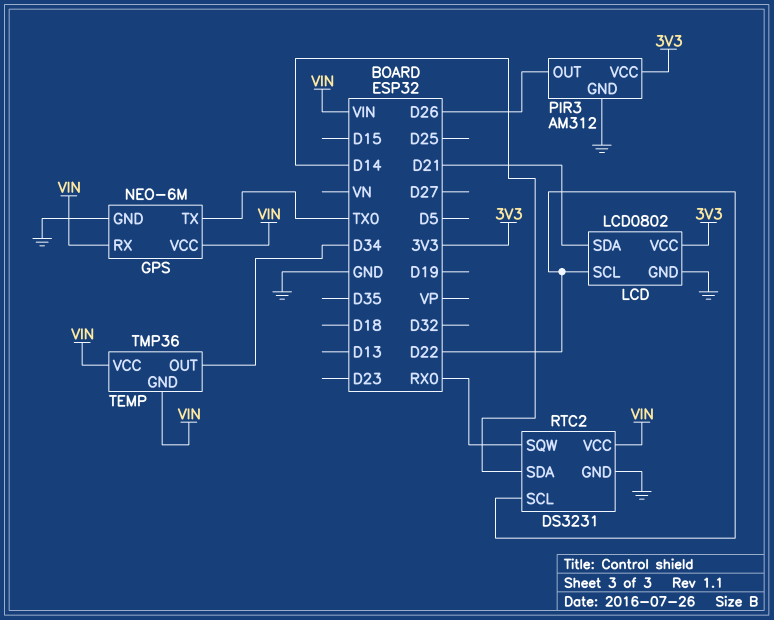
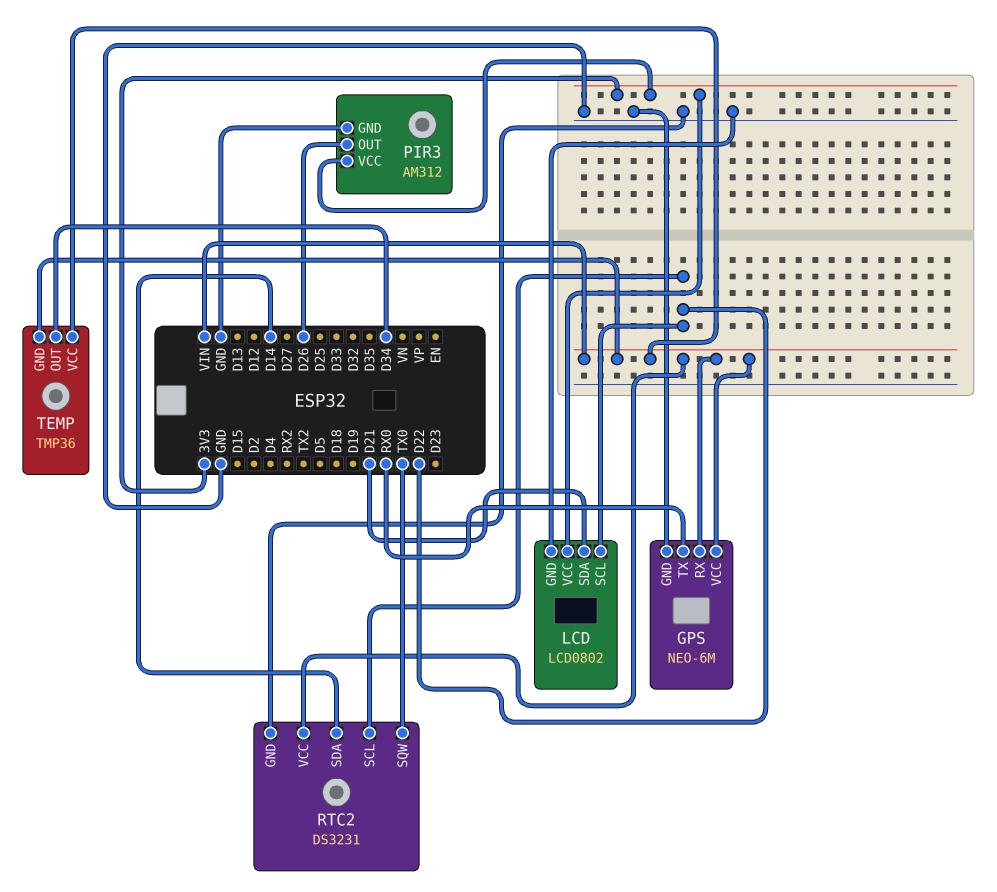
GPS pin TX: TX0 -> RX0
RTC2 pin SQW: RX0 -> TX0

